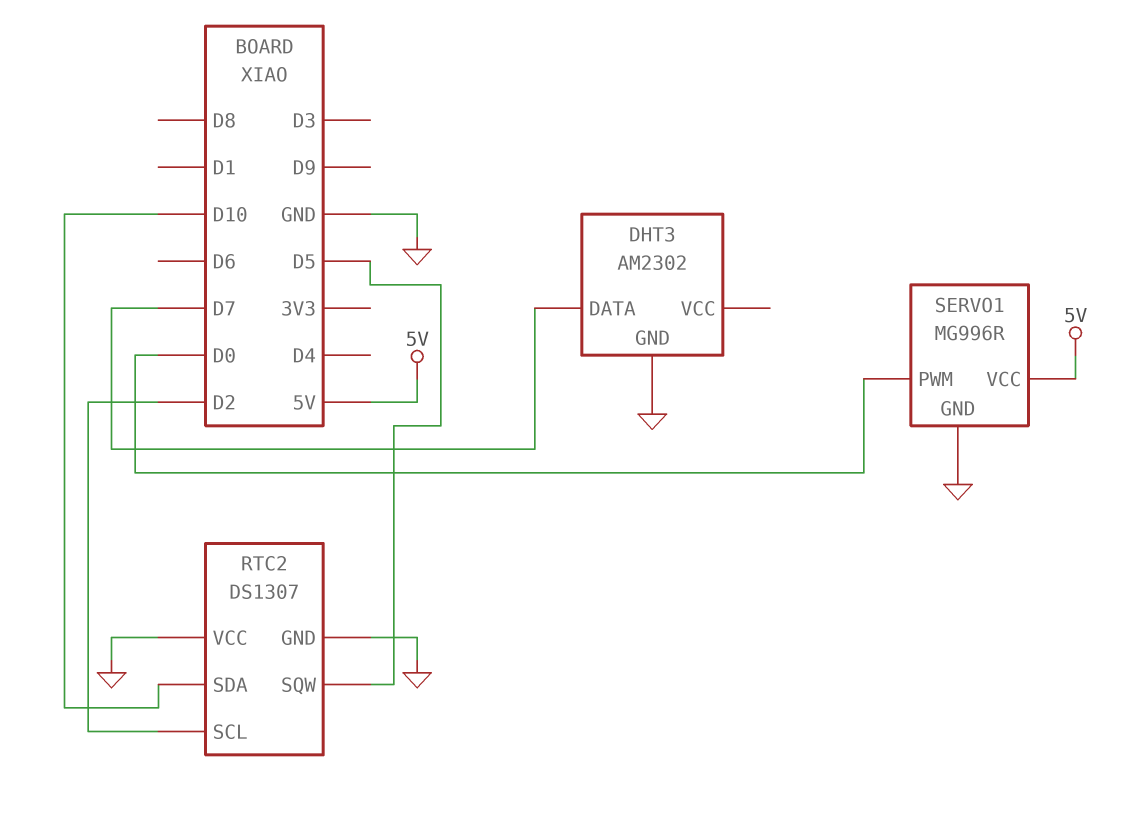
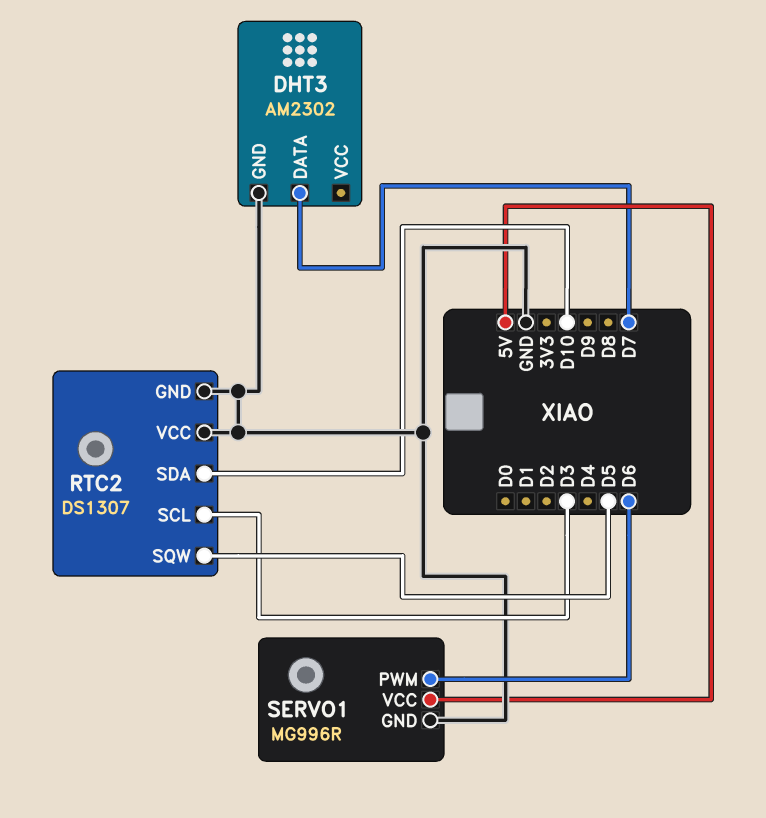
RTC2 pin SCL: D2 -> D3
SERVO1 pin PWM: D0 -> D6

